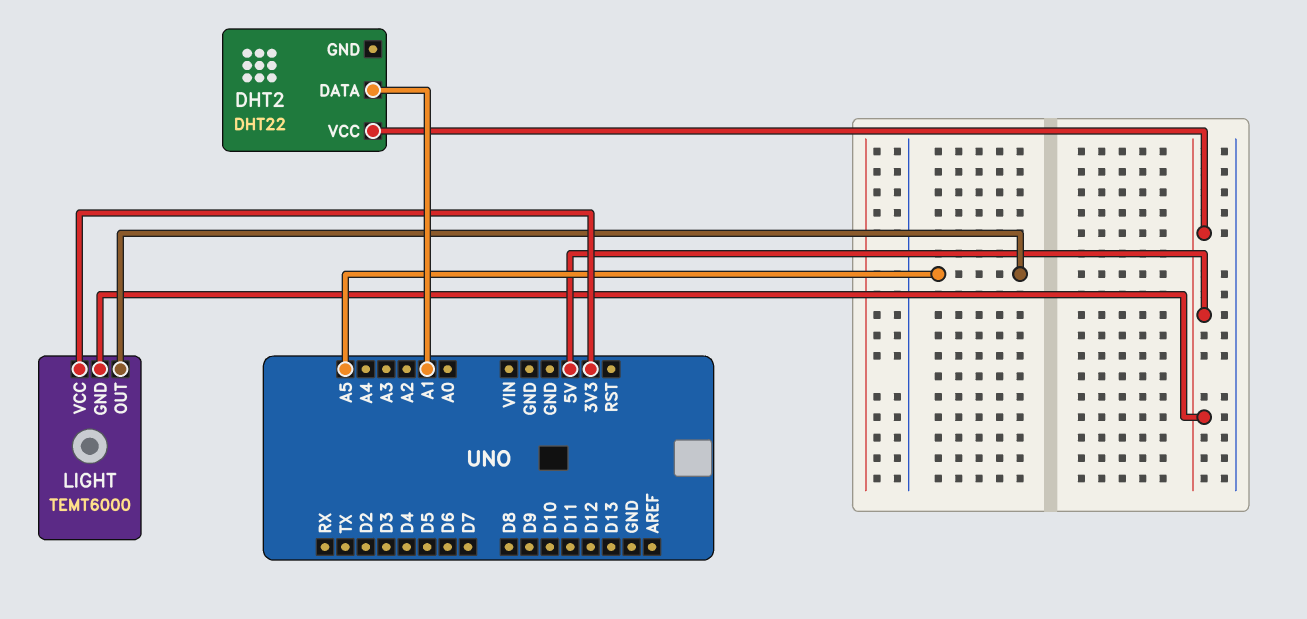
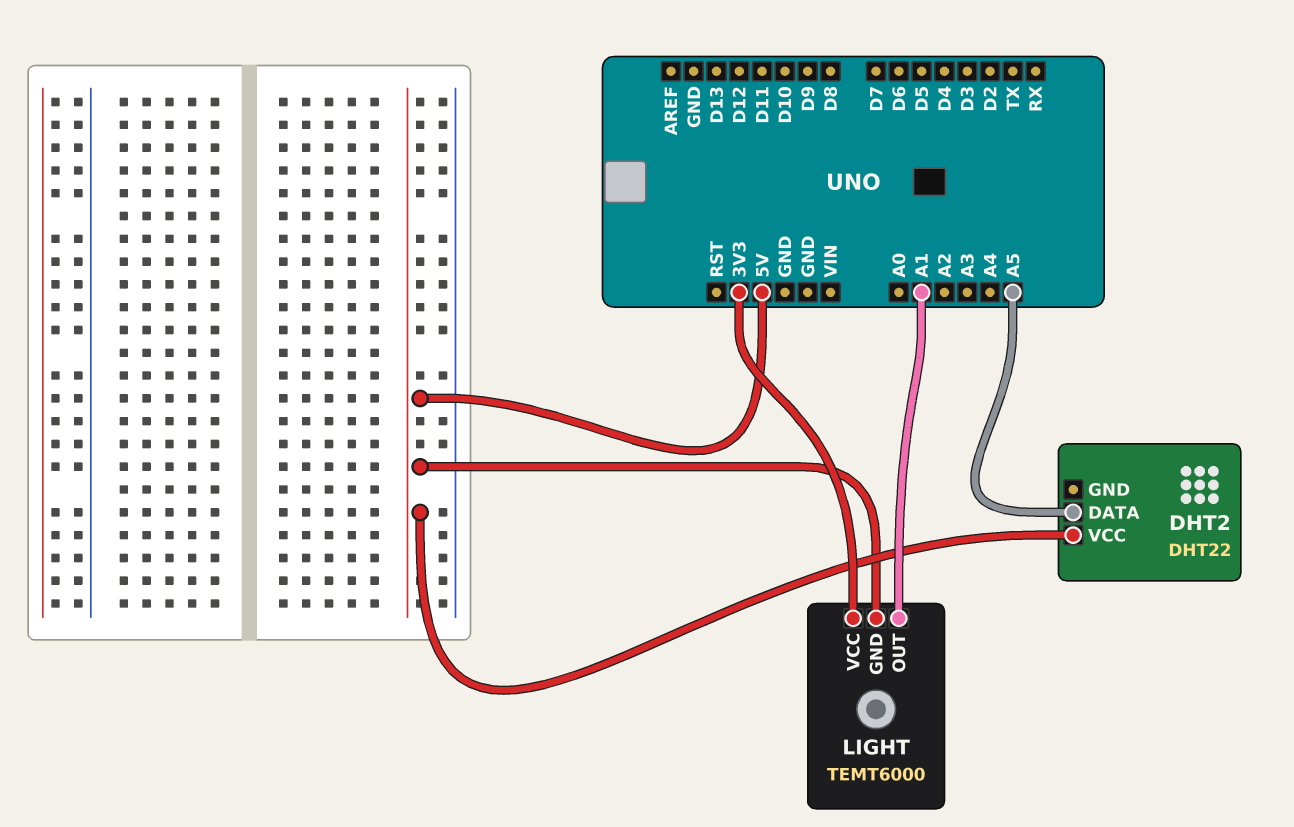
DHT2 pin DATA: A1 -> A5
LIGHT pin OUT: A5 -> A1

